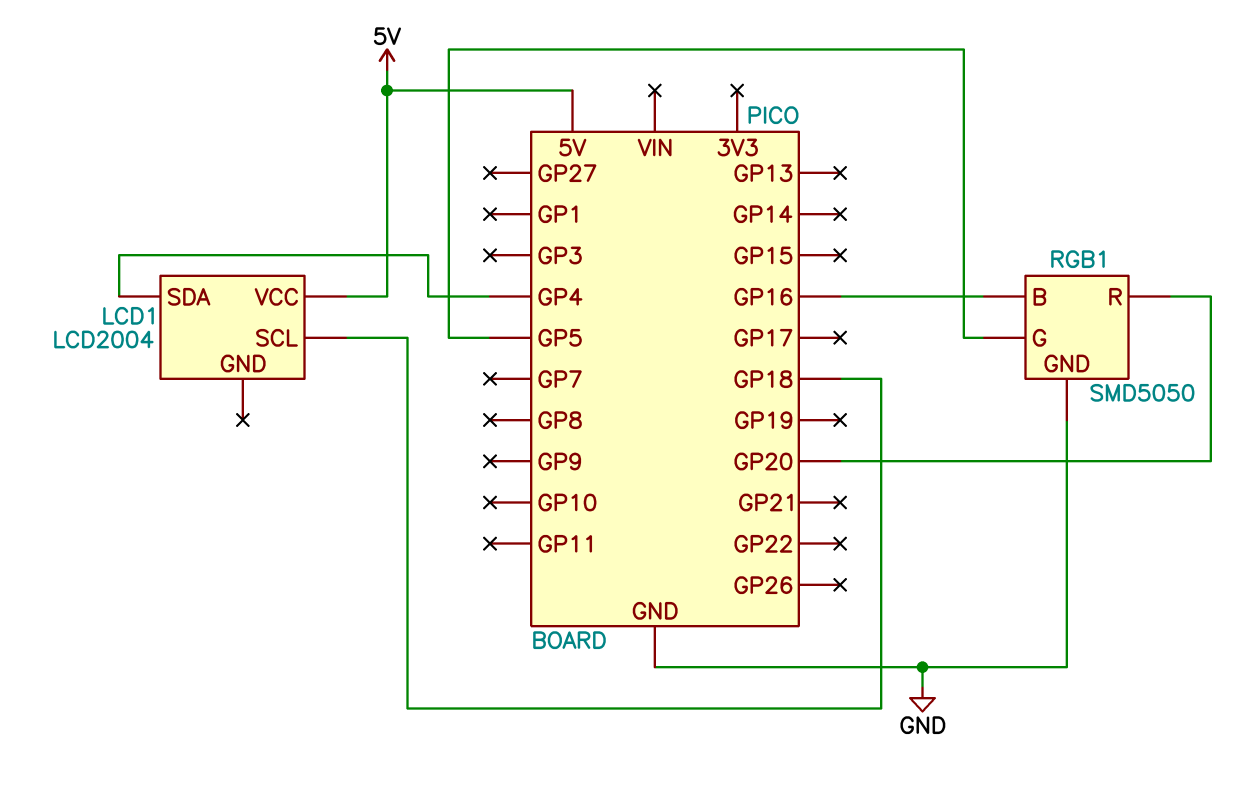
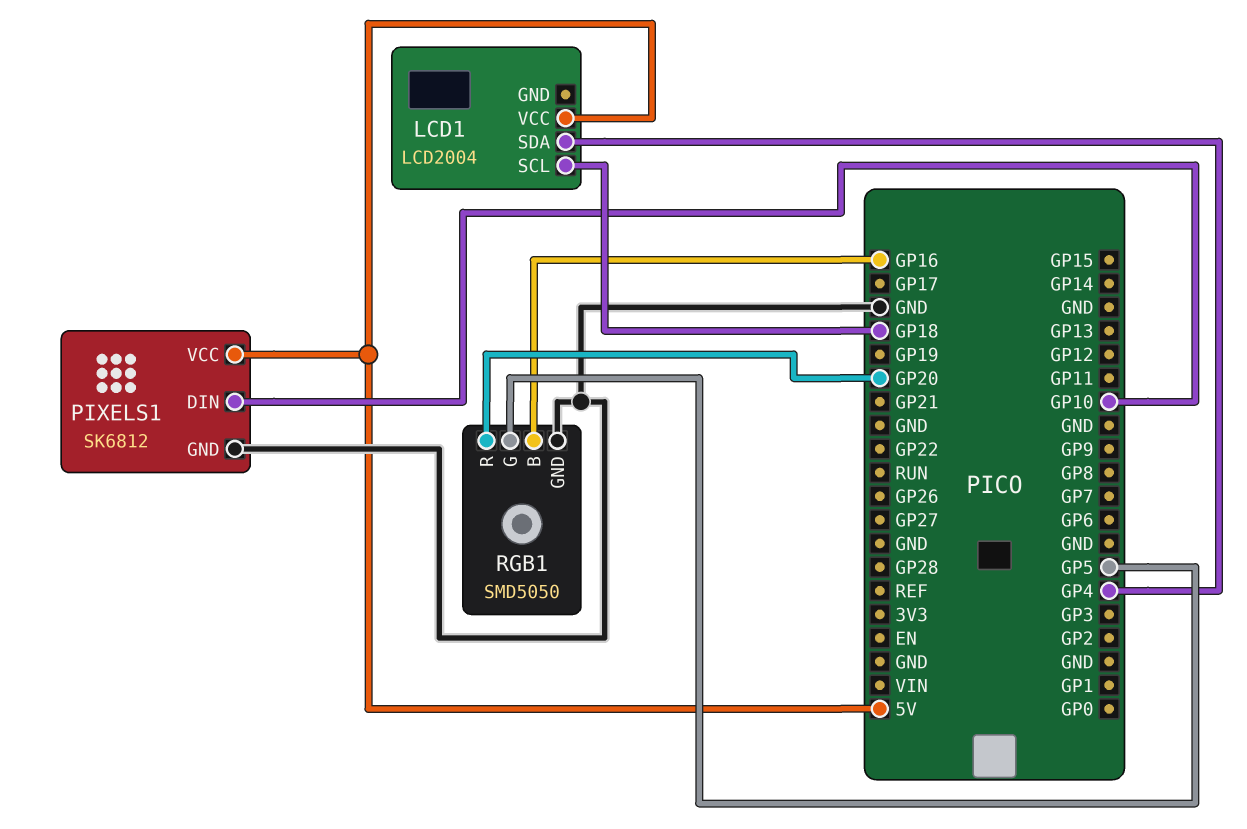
PIXELS1: none -> SK6812
PIXELS1 pin DIN: none -> GP10
PIXELS1 pin GND: none -> GND
PIXELS1 pin VCC: none -> 5V

